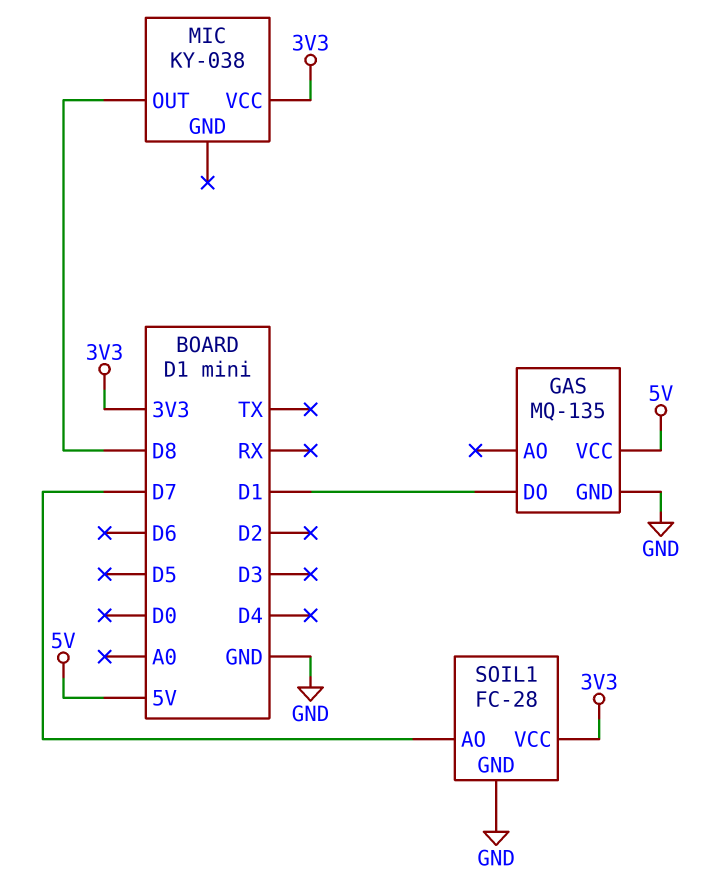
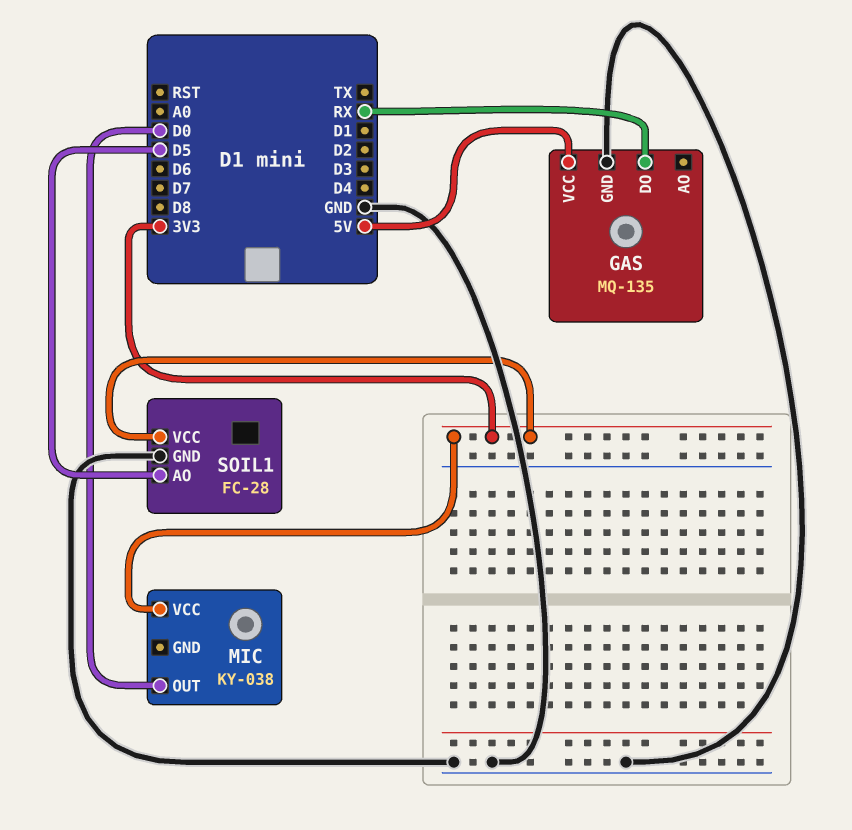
GAS pin DO: D1 -> RX
MIC pin OUT: D8 -> D0
SOIL1 pin AO: D7 -> D5

